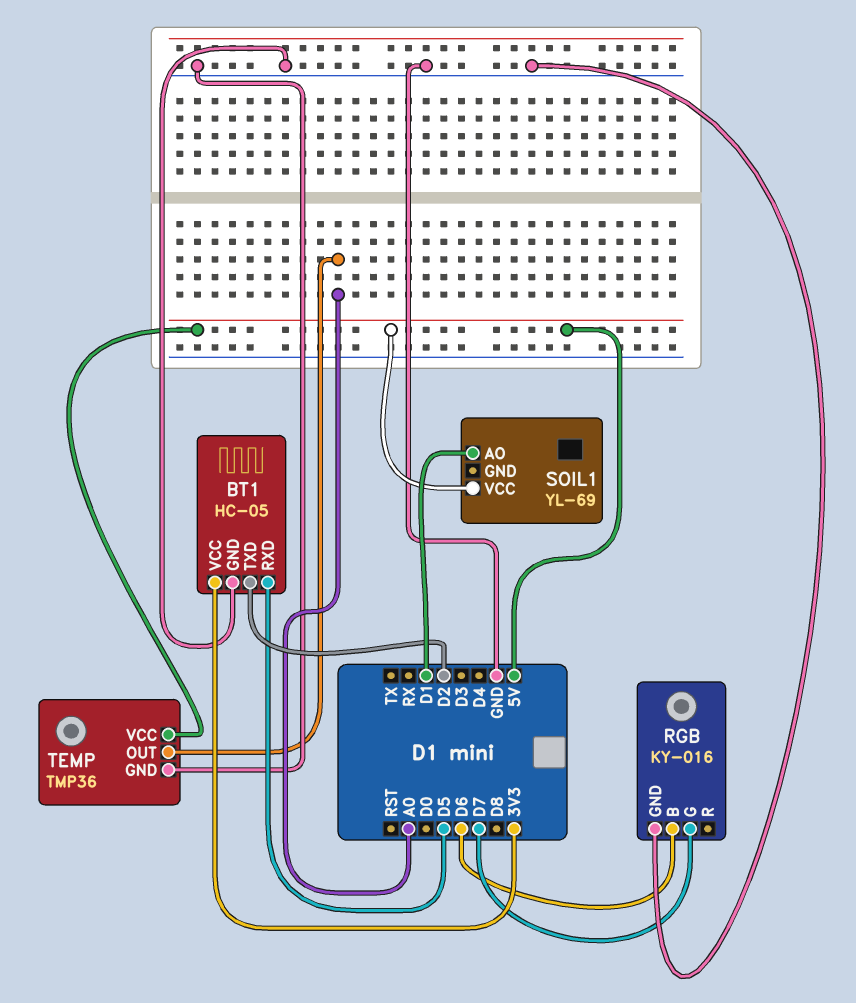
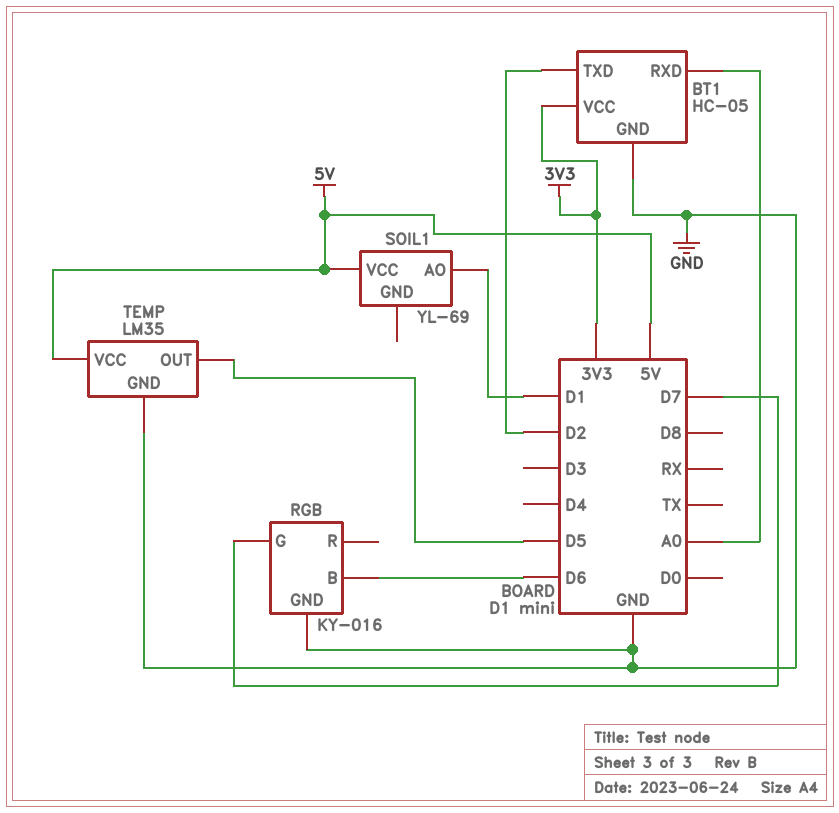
BT1 pin RXD: D5 -> A0
TEMP: TMP36 -> LM35
TEMP pin OUT: A0 -> D5

